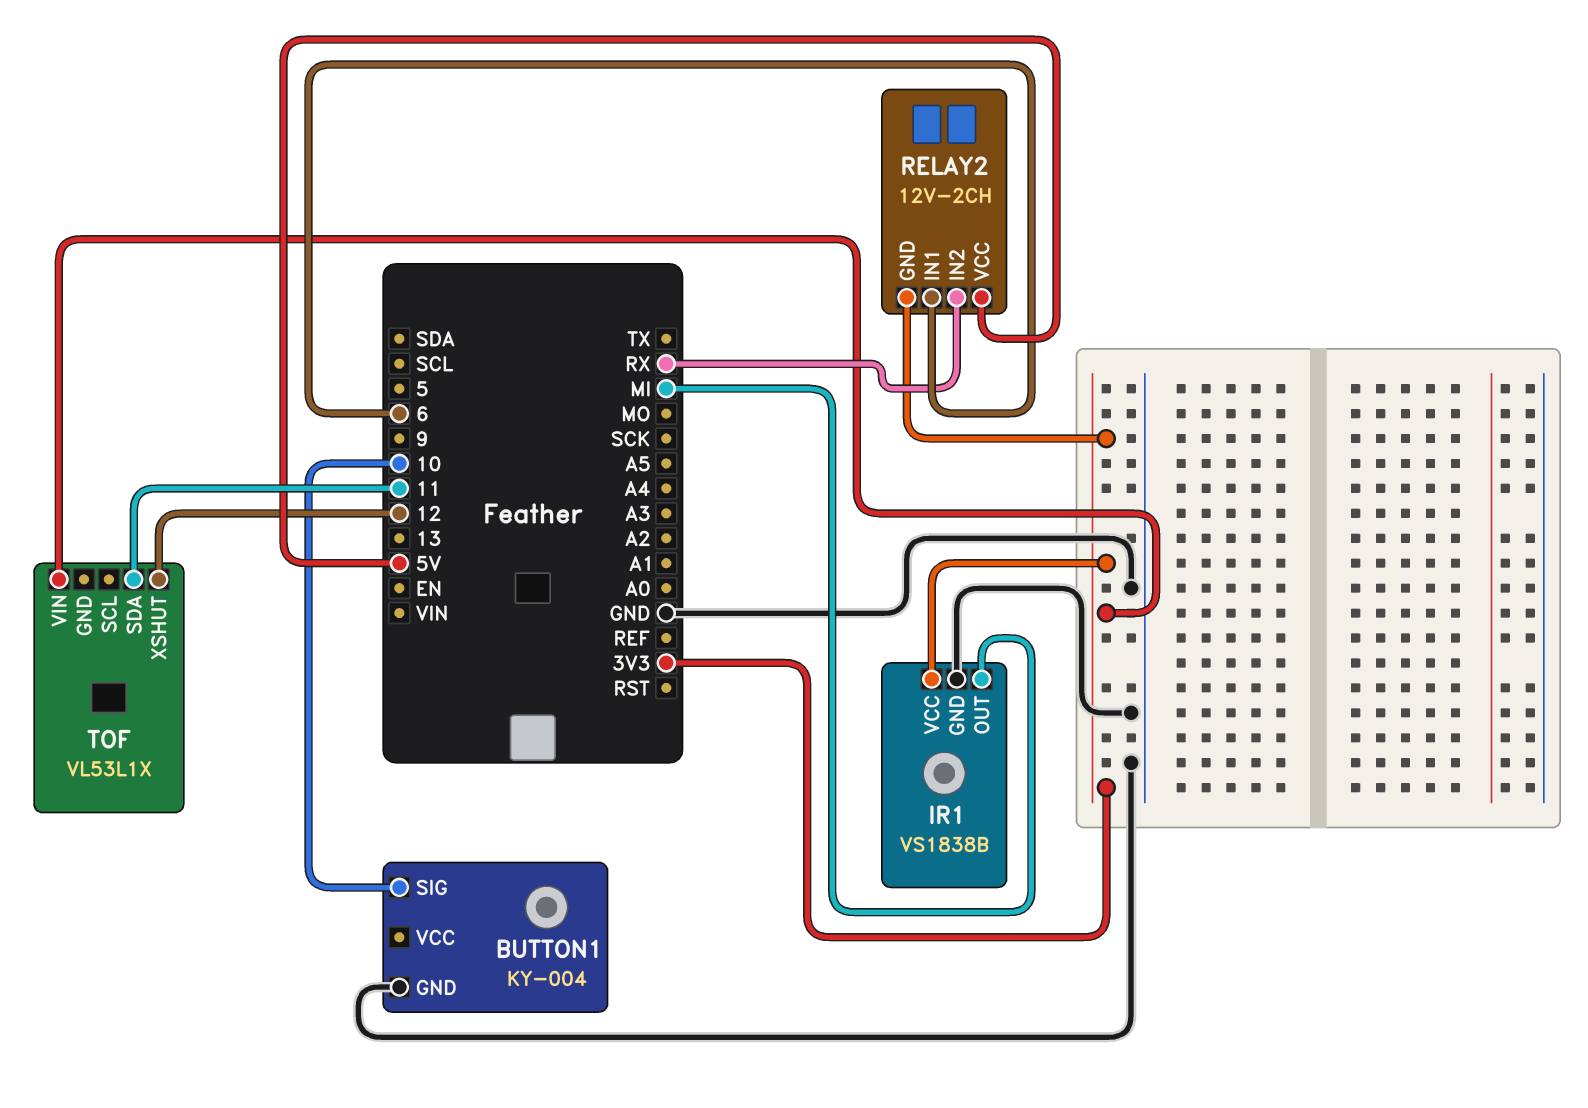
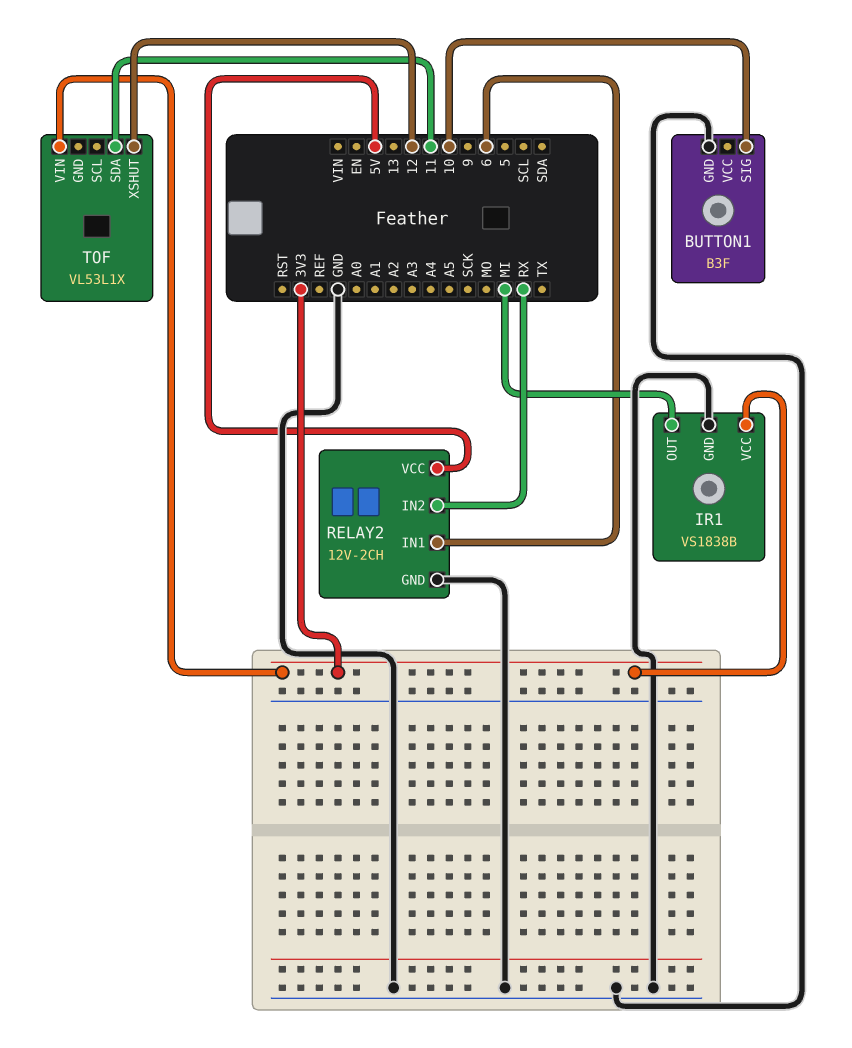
BUTTON1: KY-004 -> B3F
RELAY2 pin GND: 3V3 -> GND

